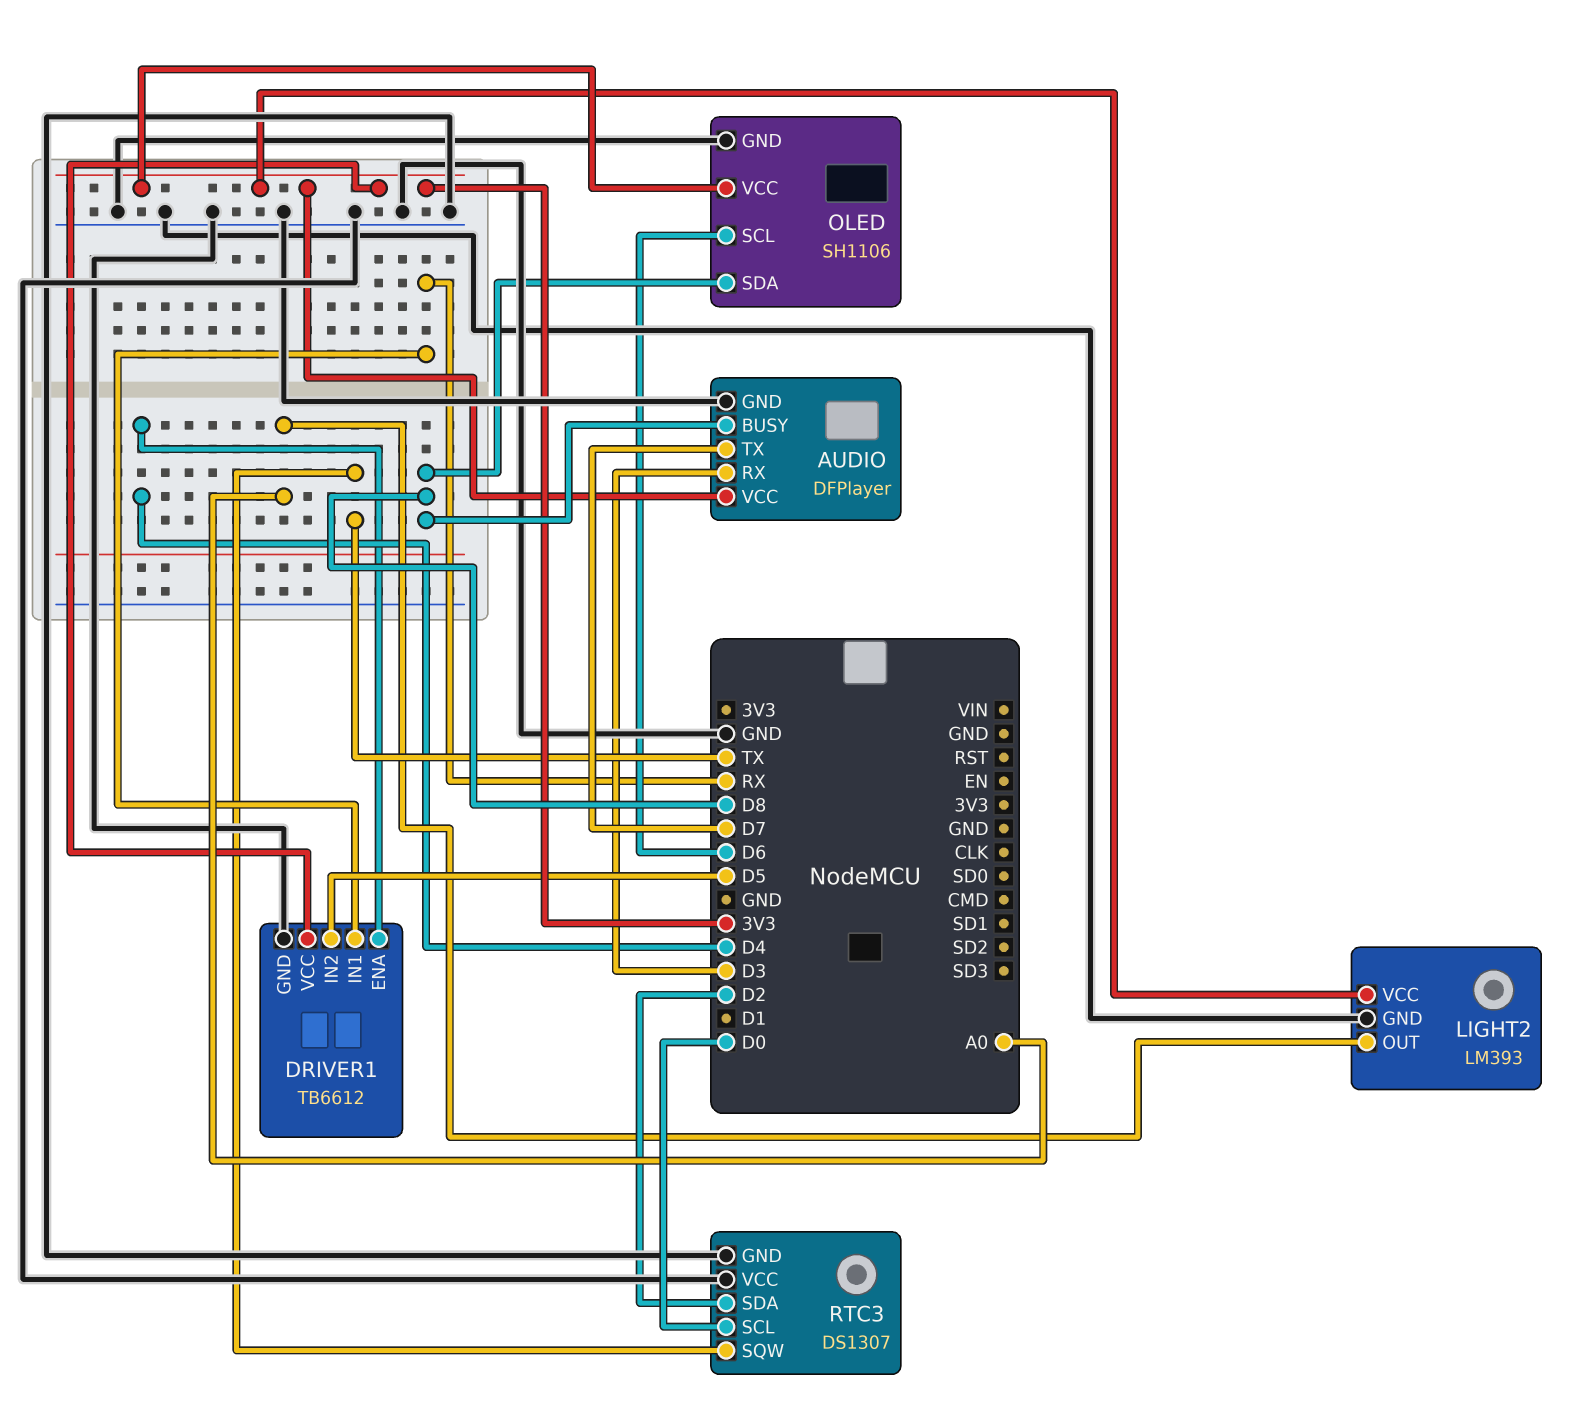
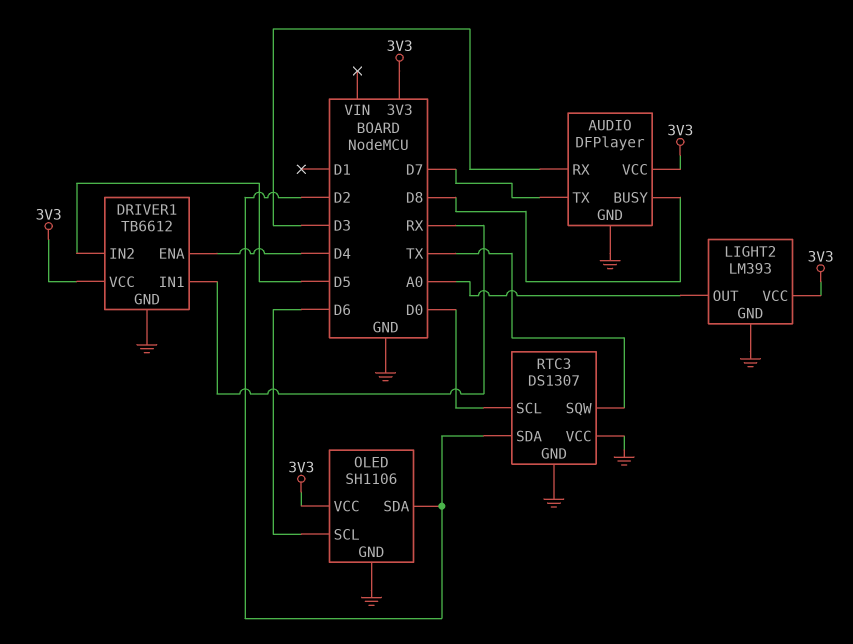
OLED pin SDA: D8 -> D2

